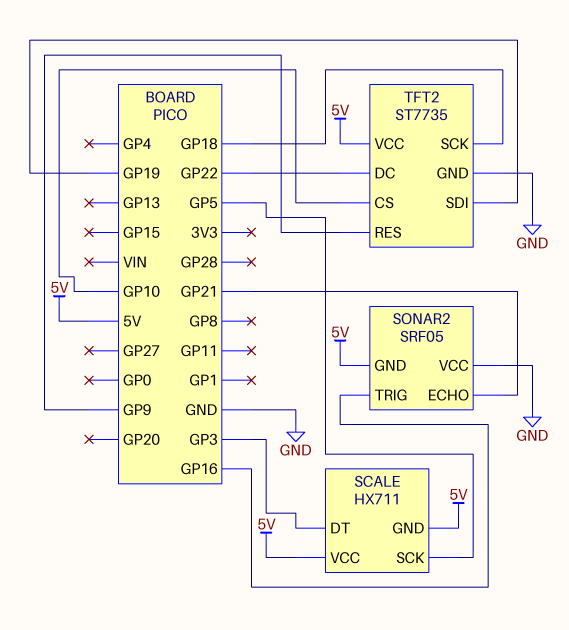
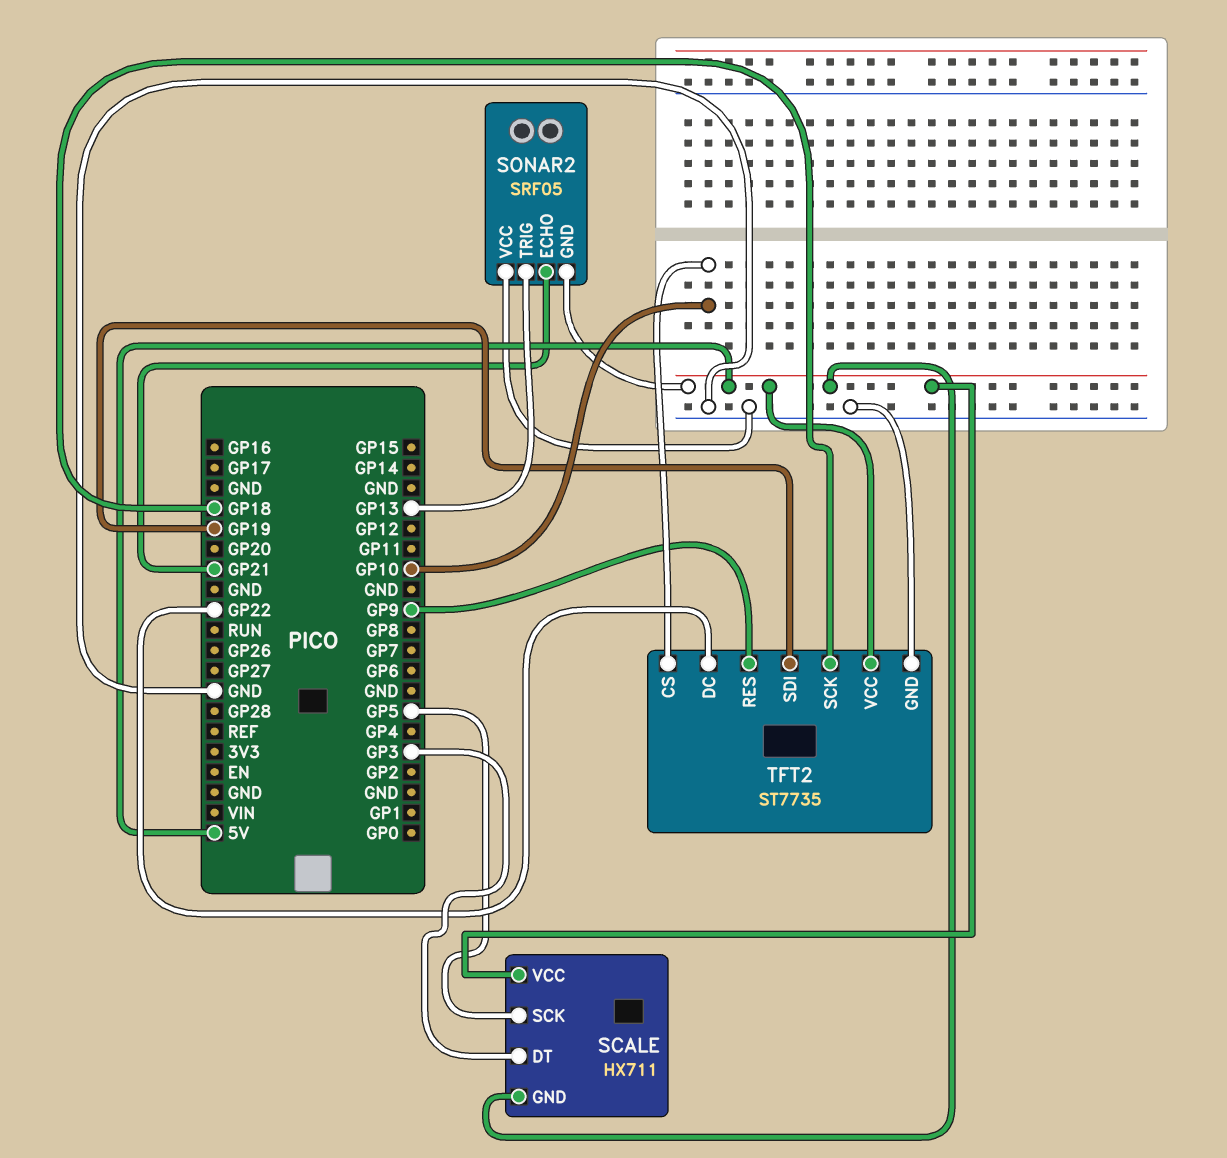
SONAR2 pin TRIG: GP16 -> GP13

